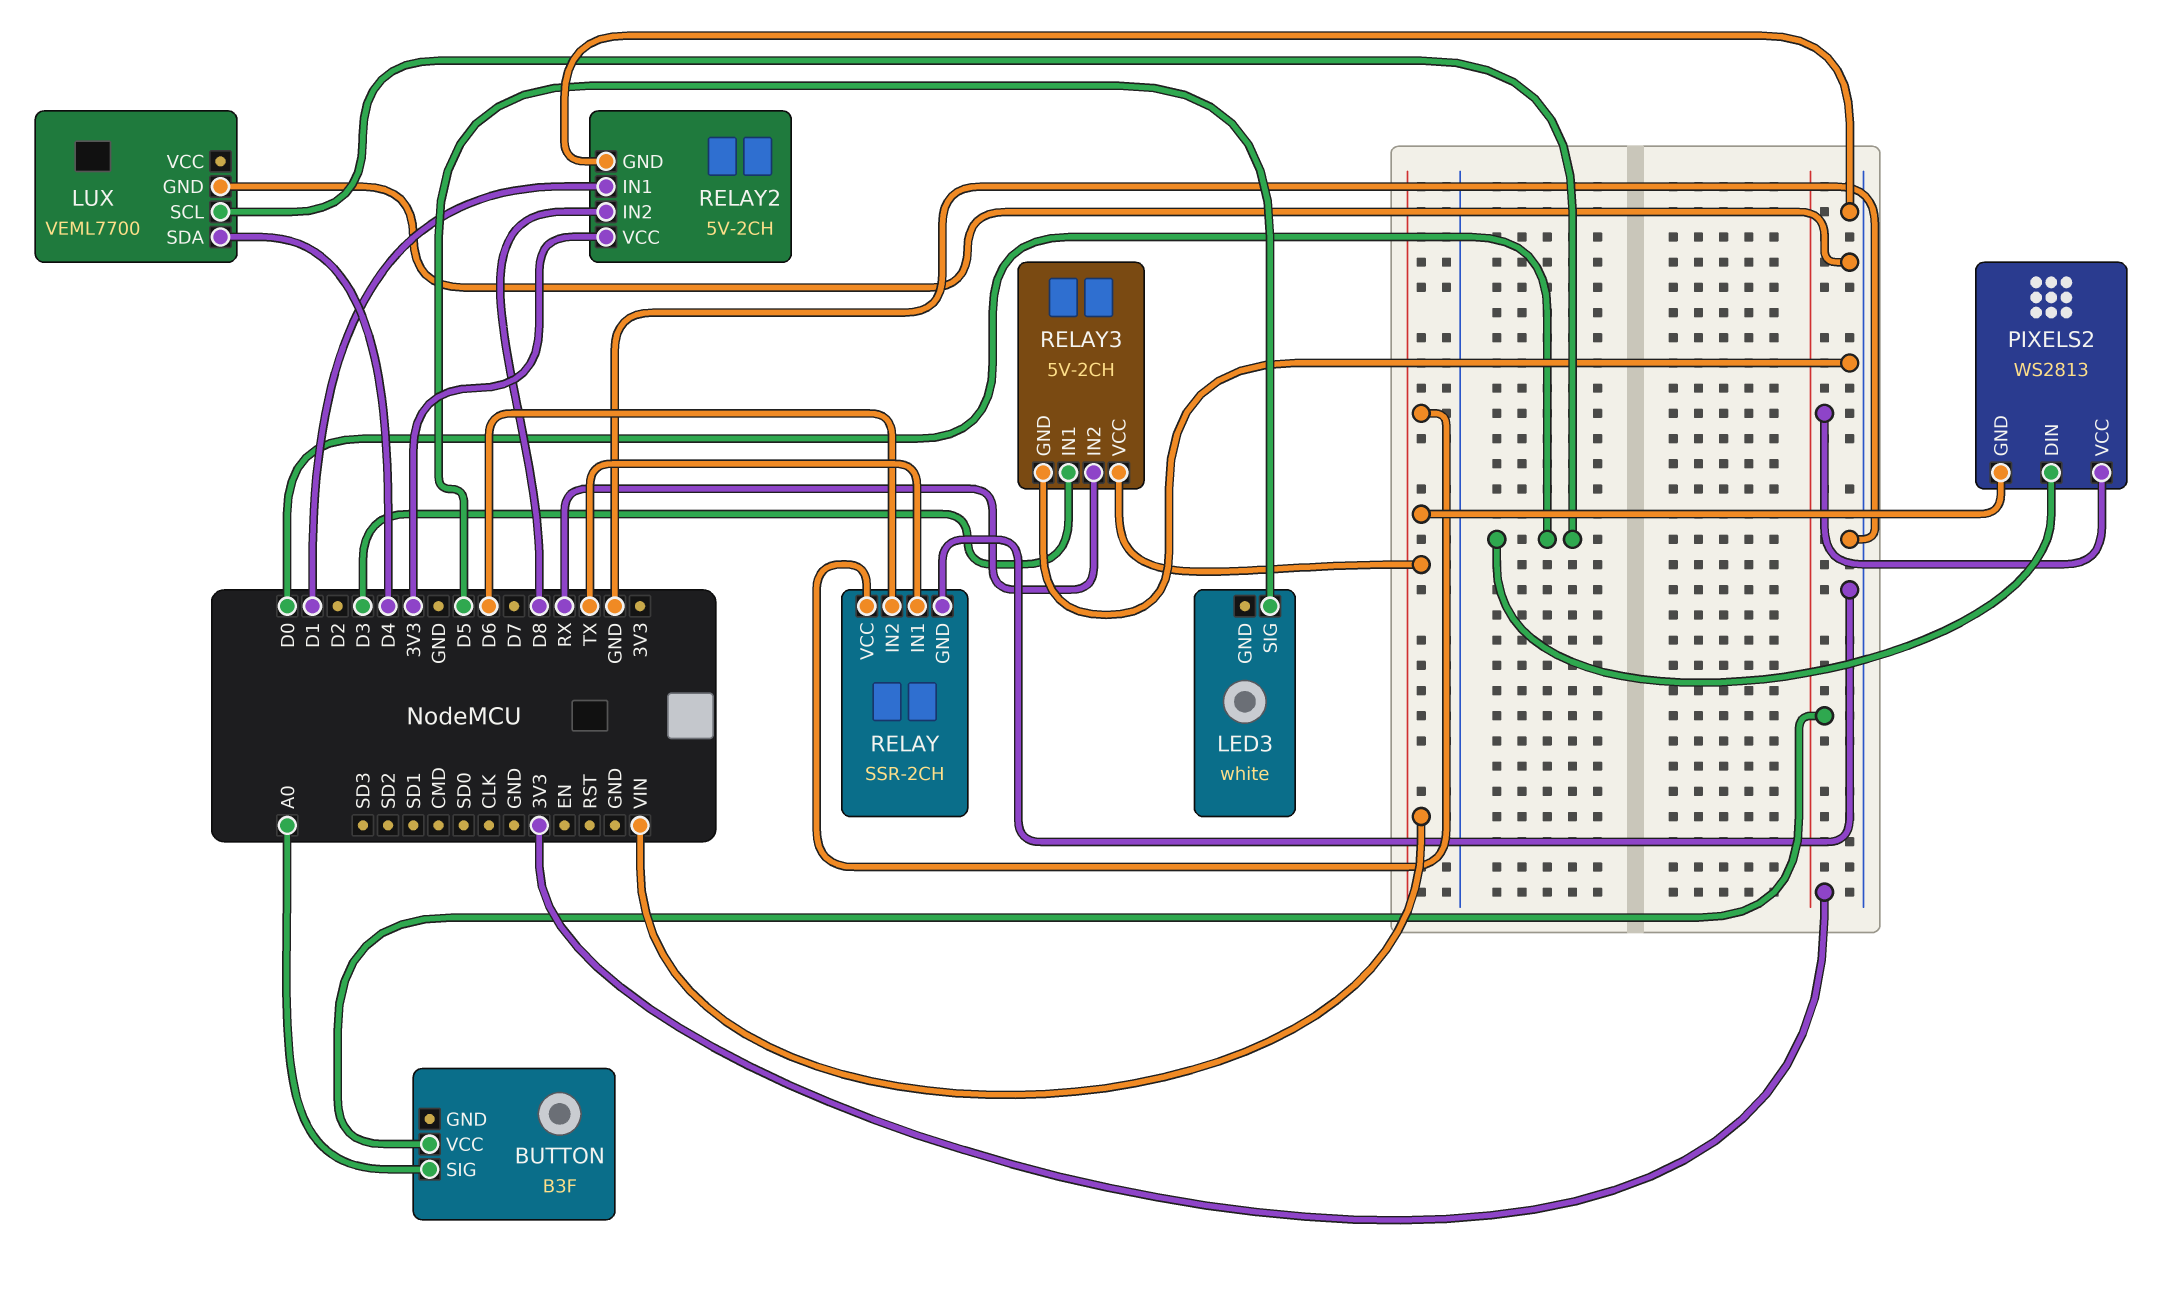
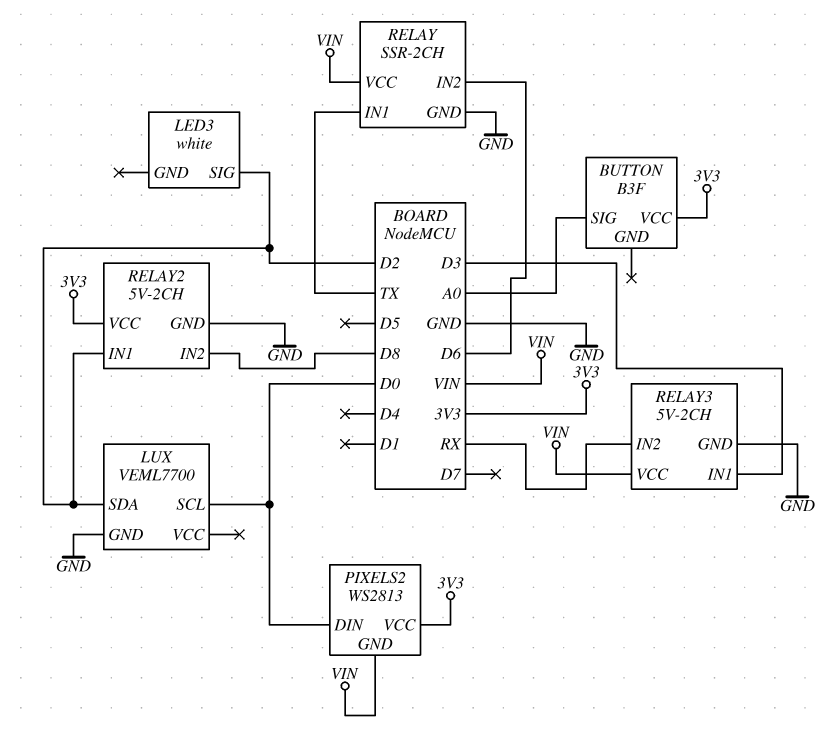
LED3 pin SIG: D5 -> D2
LUX pin SDA: D4 -> D2
RELAY2 pin IN1: D1 -> D2

